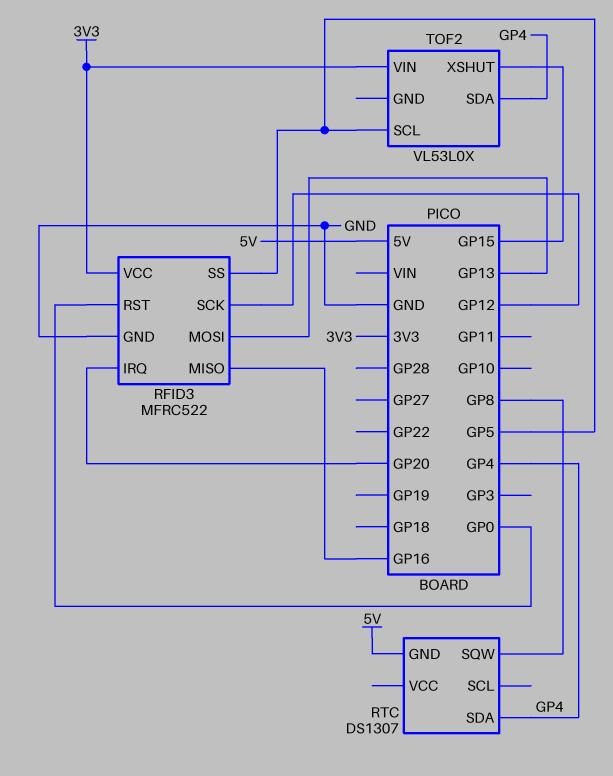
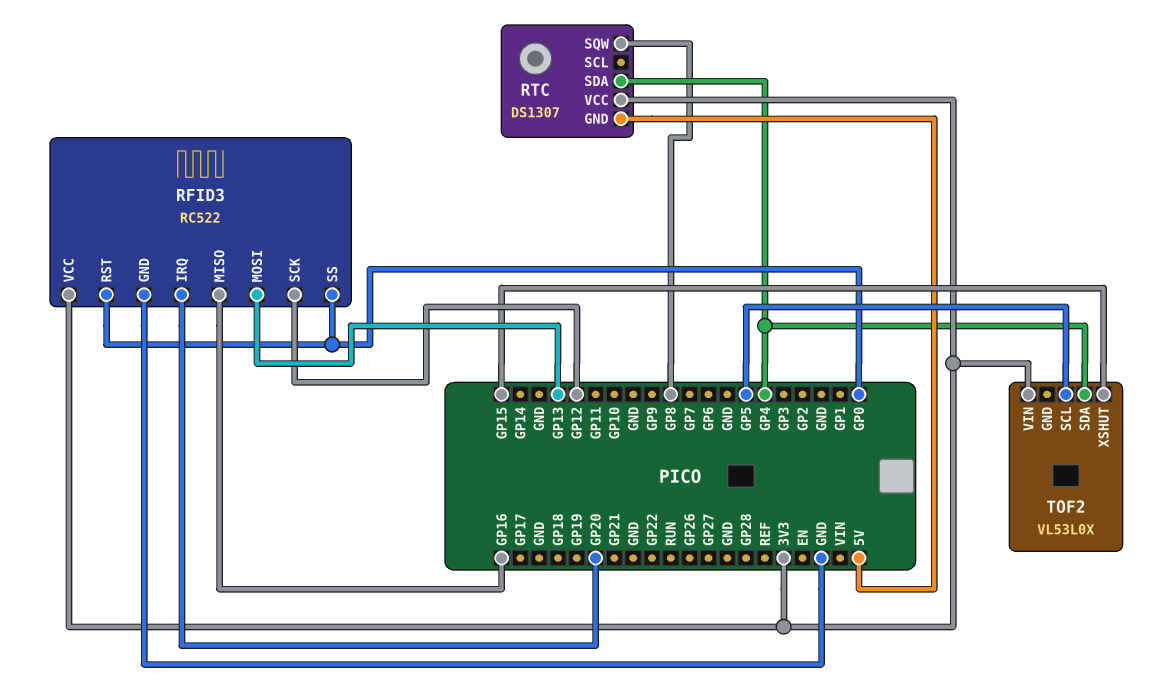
RFID3: MFRC522 -> RC522
RFID3 pin SS: GP5 -> GP0
RTC pin VCC: none -> 3V3

